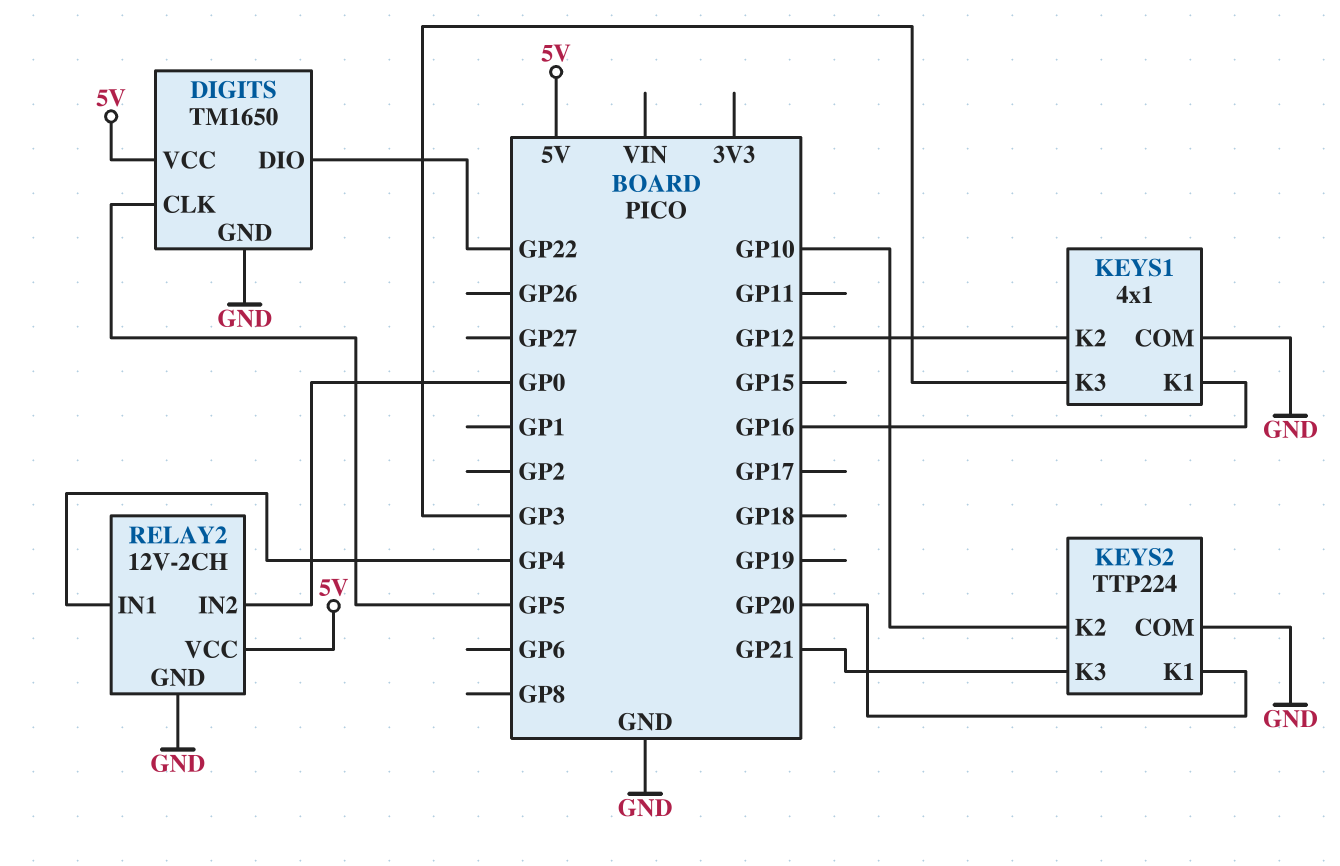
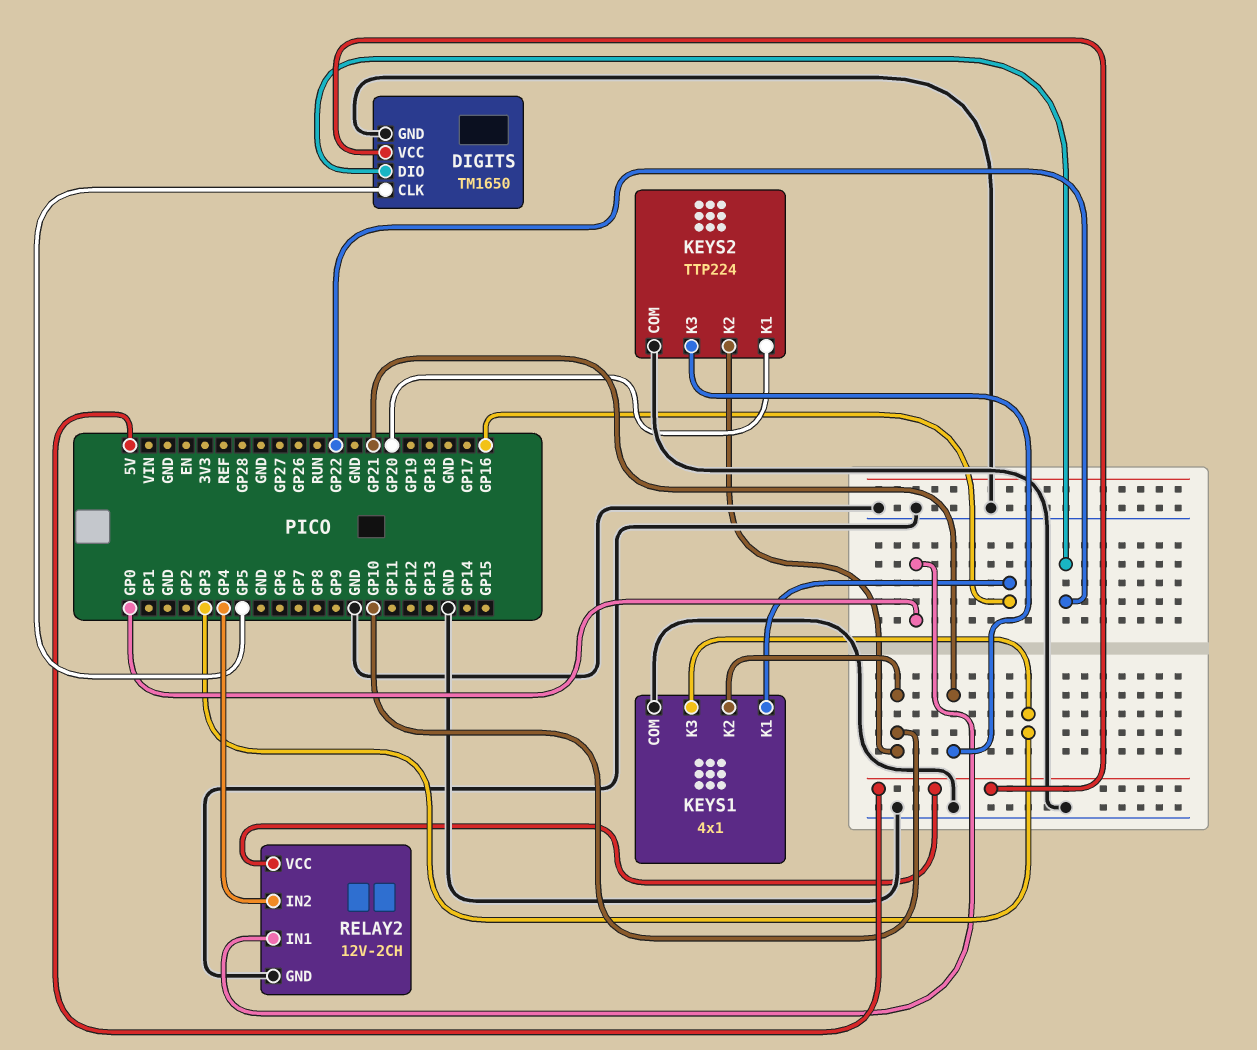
KEYS1 pin K2: GP12 -> GP10
RELAY2 pin IN1: GP4 -> GP0
RELAY2 pin IN2: GP0 -> GP4

